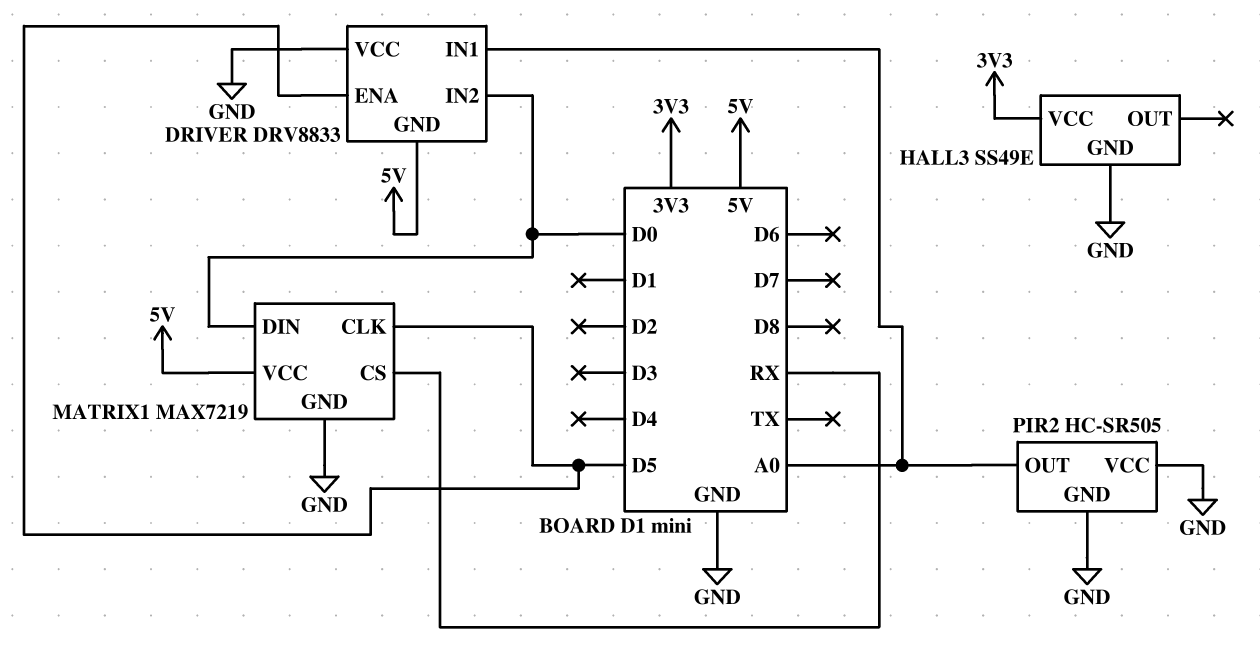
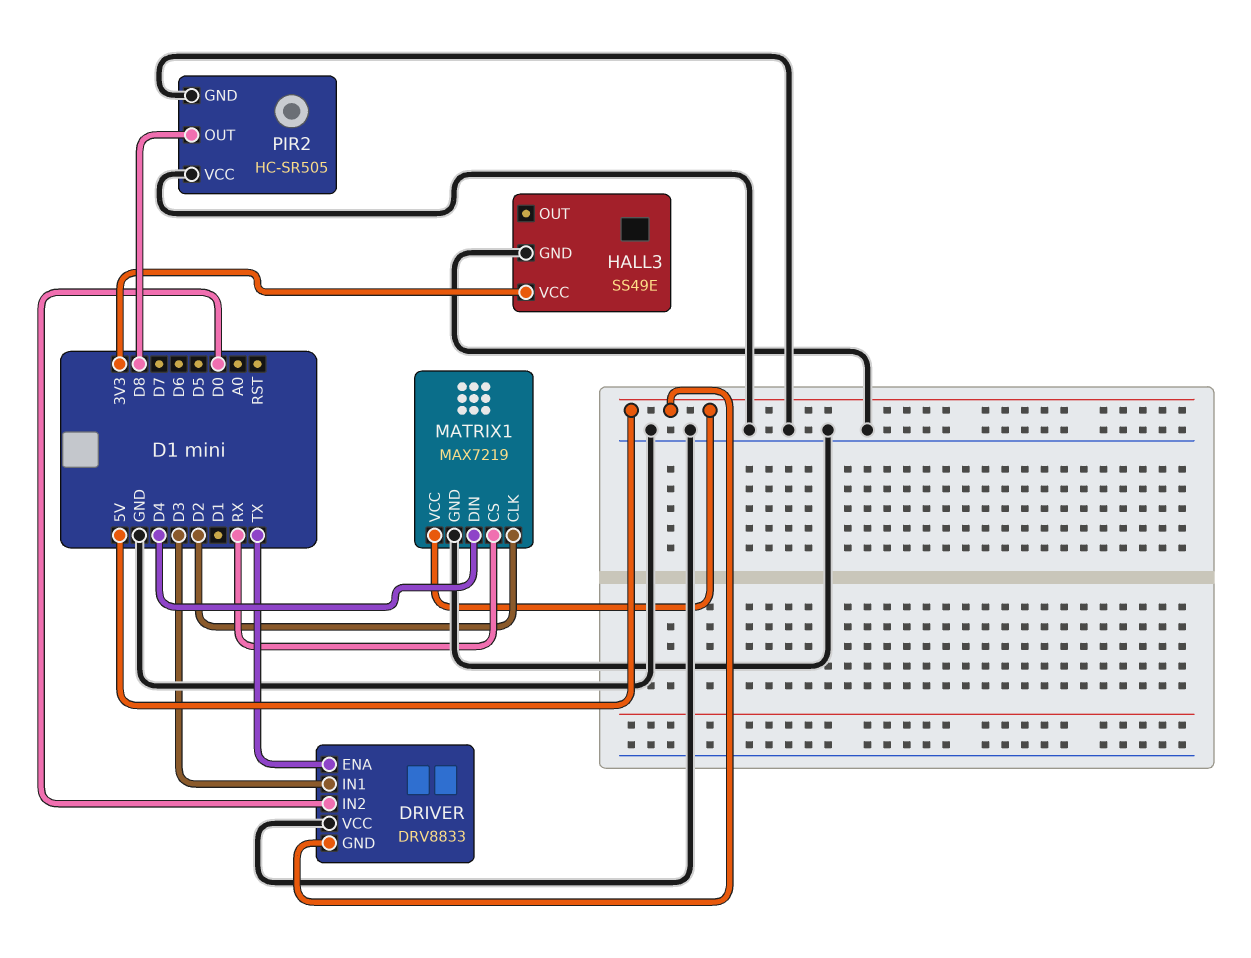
DRIVER pin ENA: D5 -> TX
DRIVER pin IN1: A0 -> D3
MATRIX1 pin CLK: D5 -> D2
MATRIX1 pin DIN: D0 -> D4
PIR2 pin OUT: A0 -> D8

